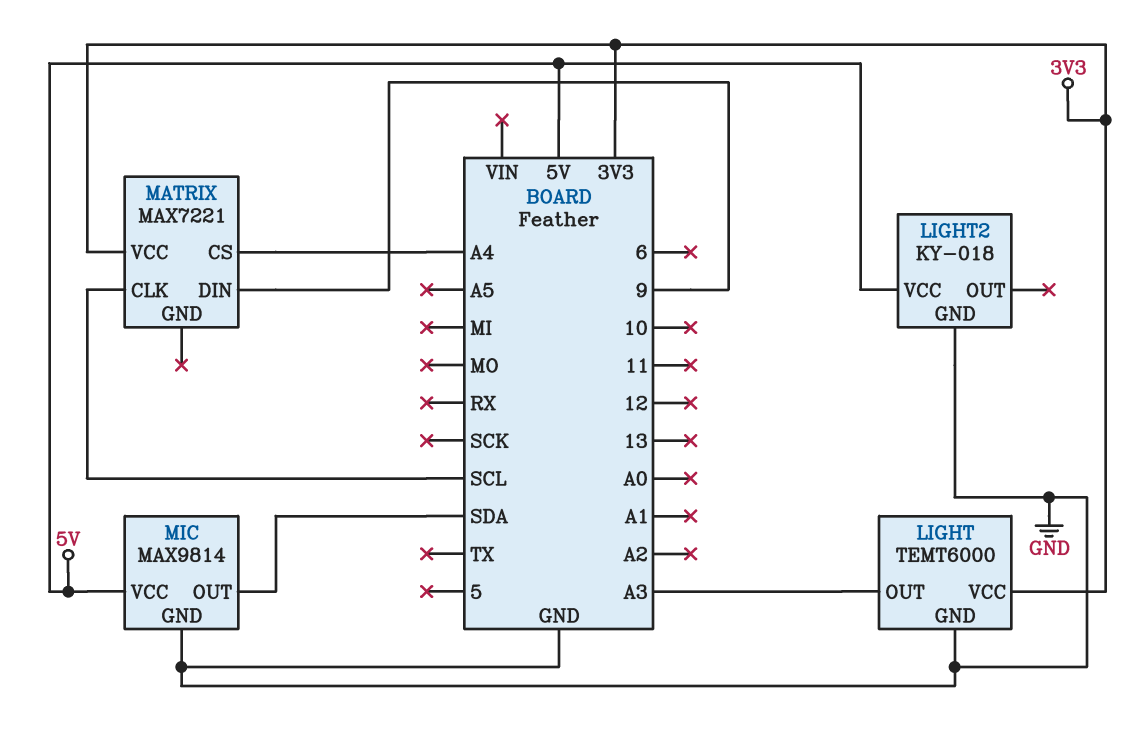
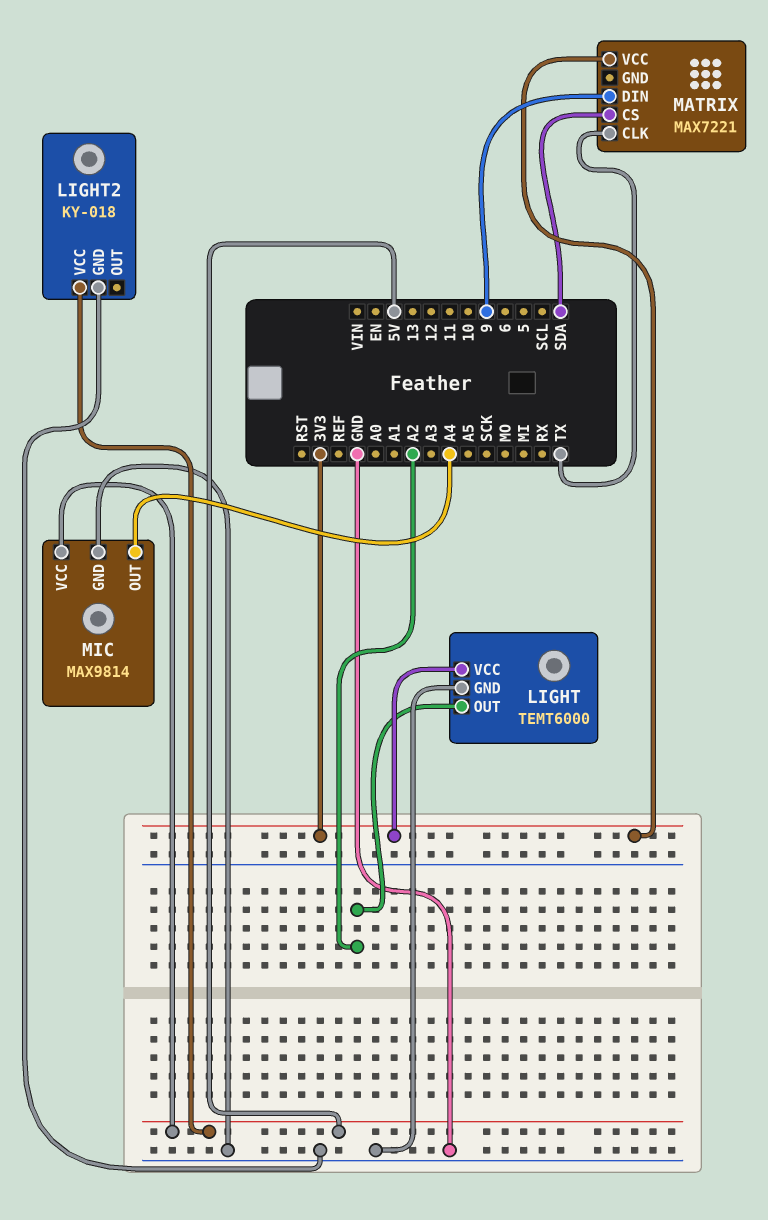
LIGHT pin OUT: A3 -> A2
MATRIX pin CLK: SCL -> TX
MATRIX pin CS: A4 -> SDA
MIC pin OUT: SDA -> A4

